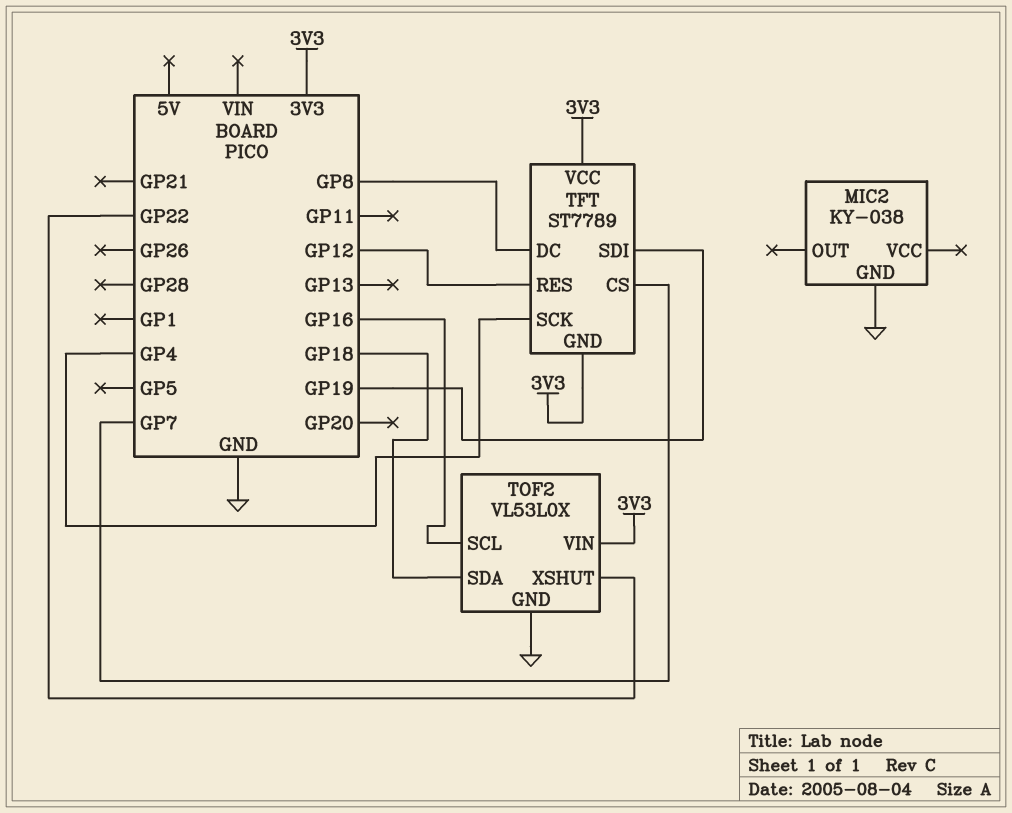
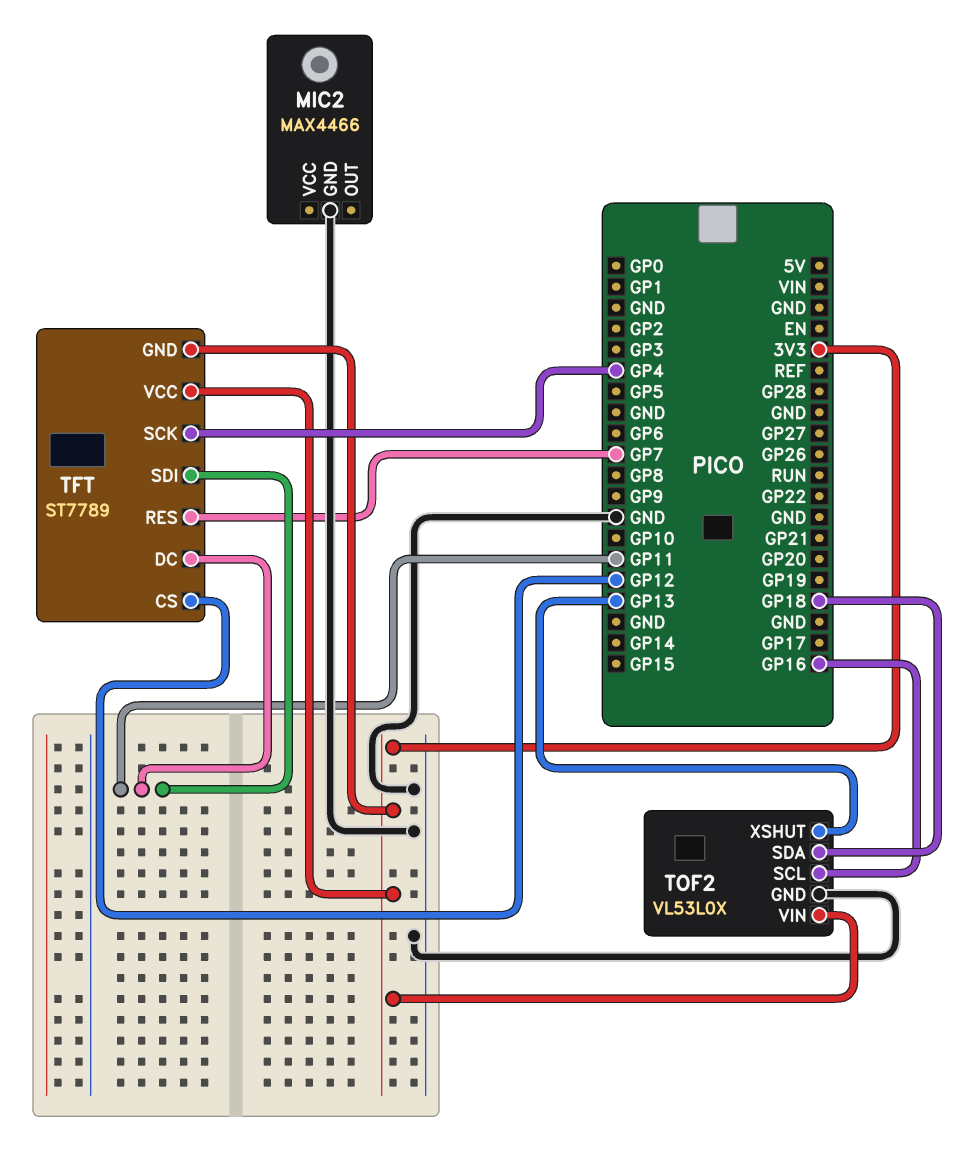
MIC2: KY-038 -> MAX4466
TFT pin CS: GP7 -> GP12
TFT pin DC: GP8 -> GP11
TFT pin RES: GP12 -> GP7
TFT pin SDI: GP19 -> GP11
TOF2 pin XSHUT: GP22 -> GP13

